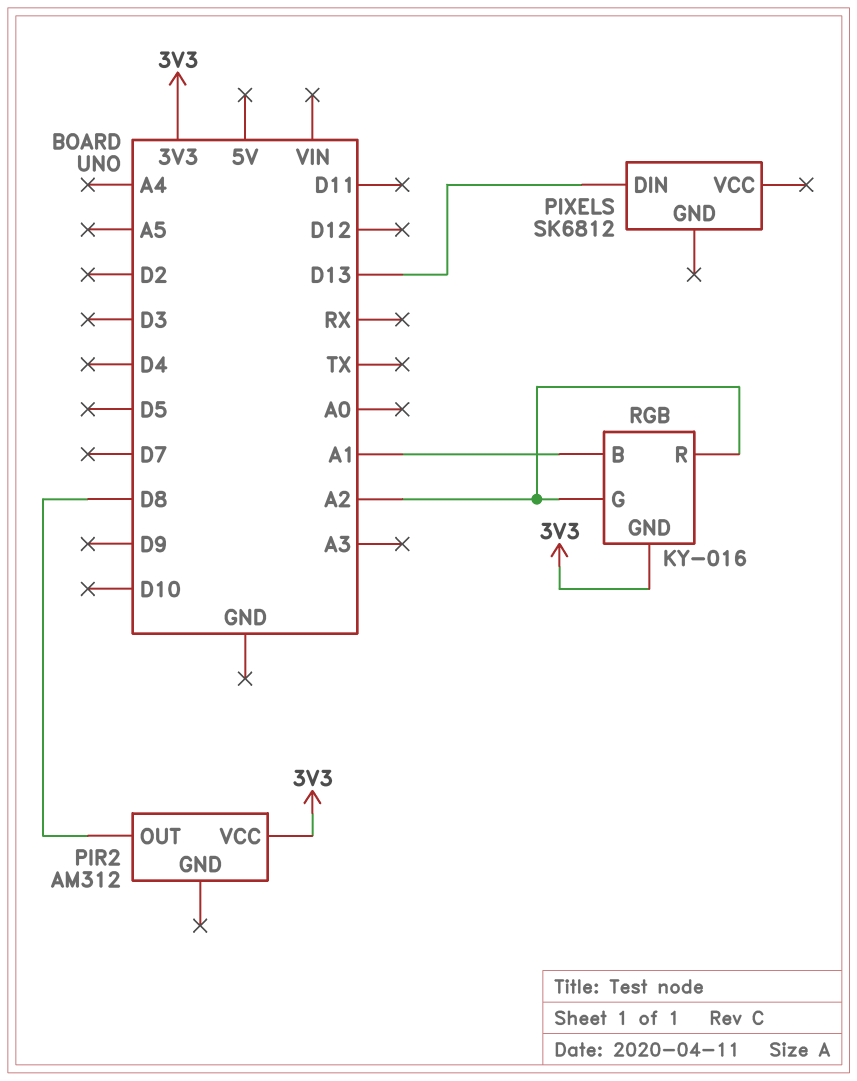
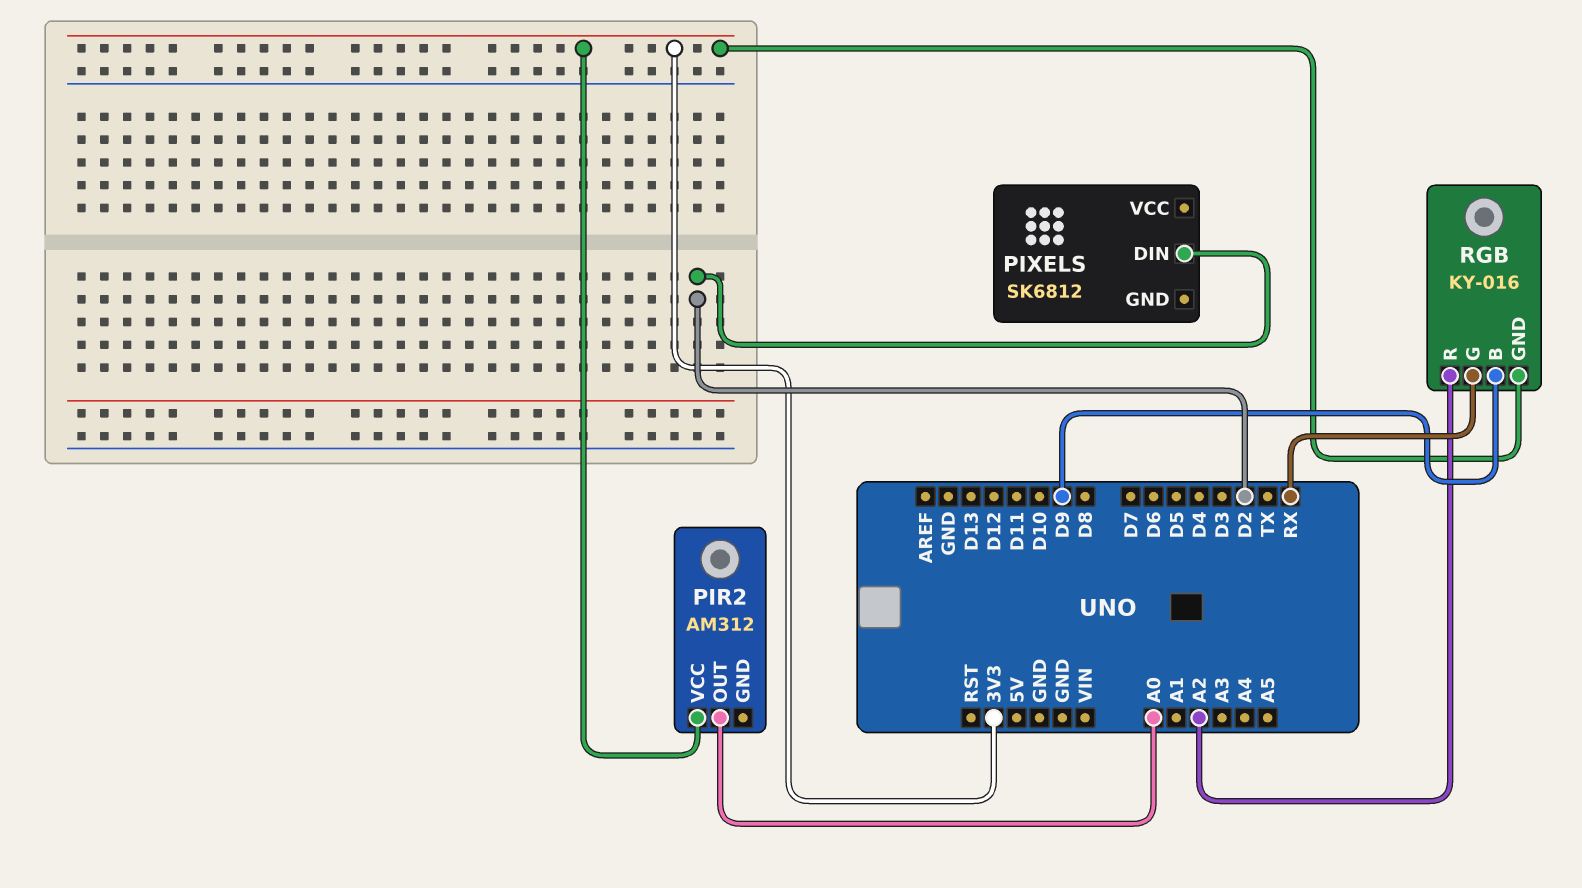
PIR2 pin OUT: D8 -> A0
PIXELS pin DIN: D13 -> D2
RGB pin B: A1 -> D9
RGB pin G: A2 -> RX

